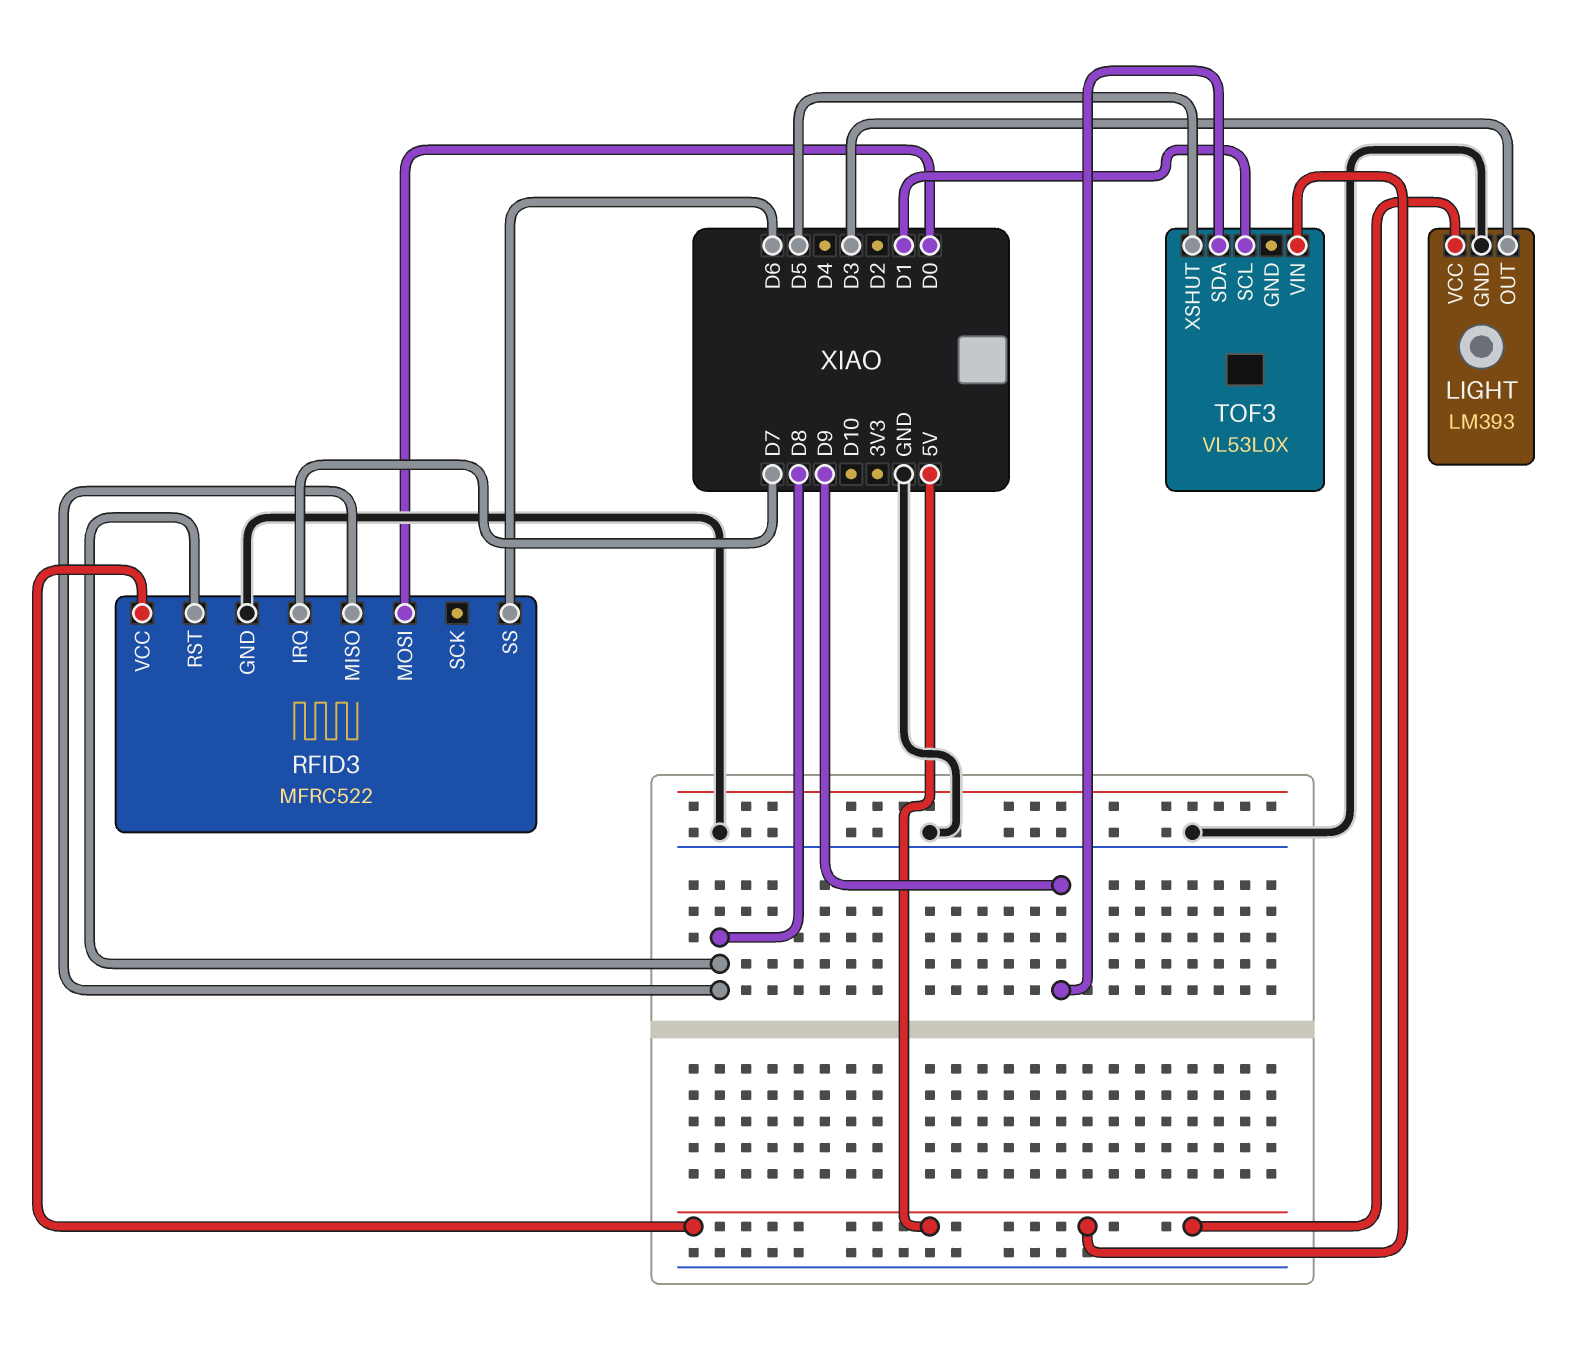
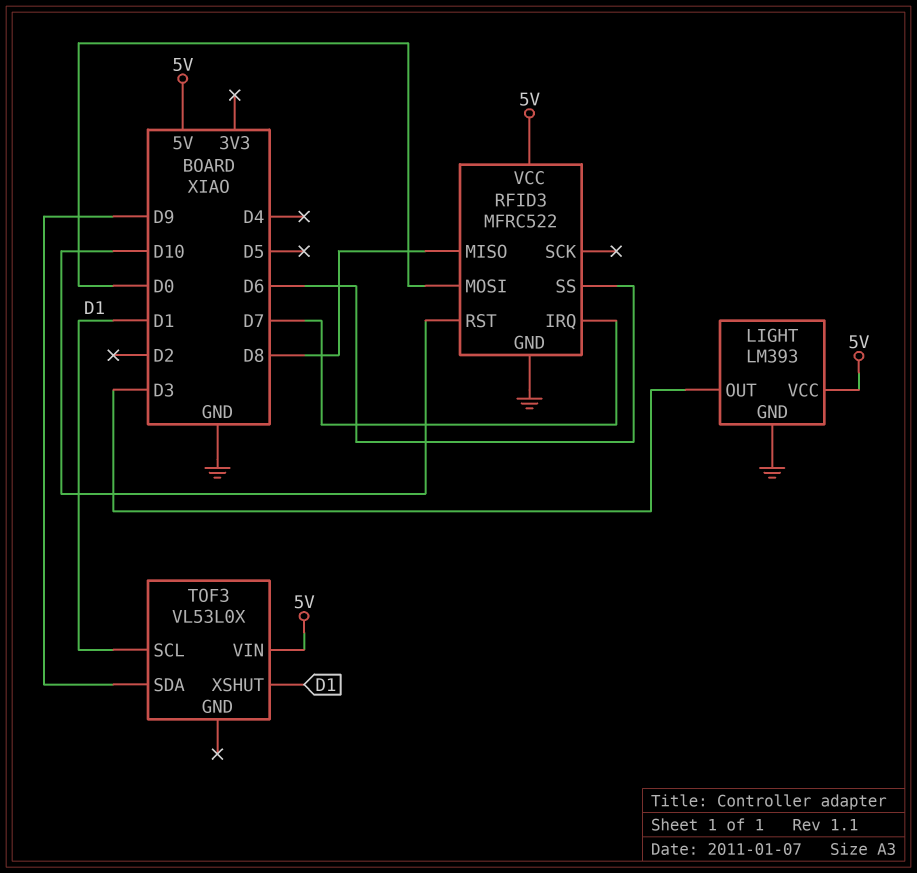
RFID3 pin RST: D8 -> D10
TOF3 pin XSHUT: D5 -> D1

